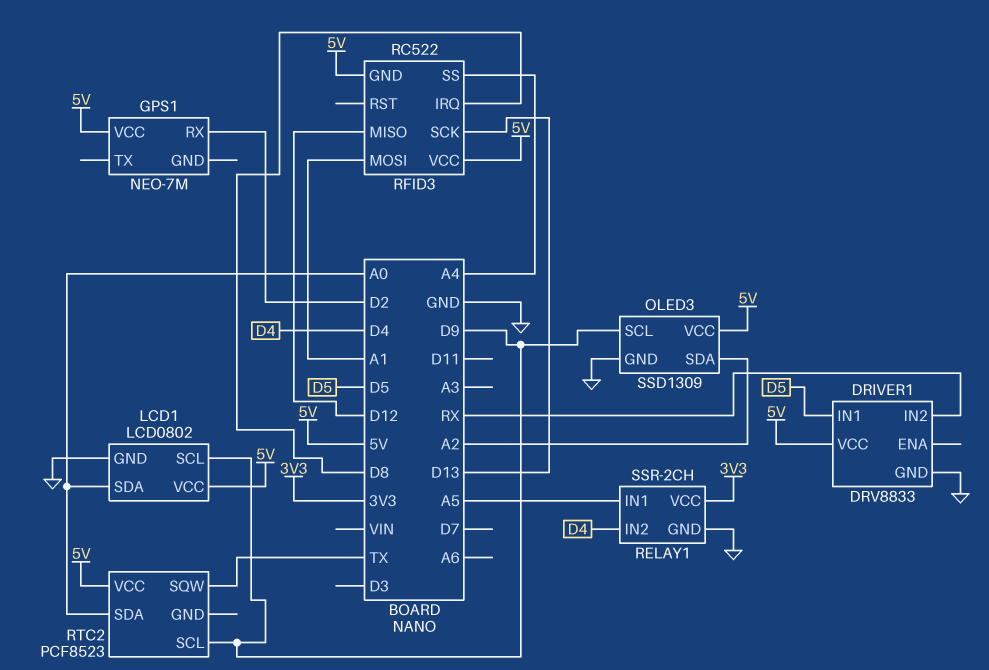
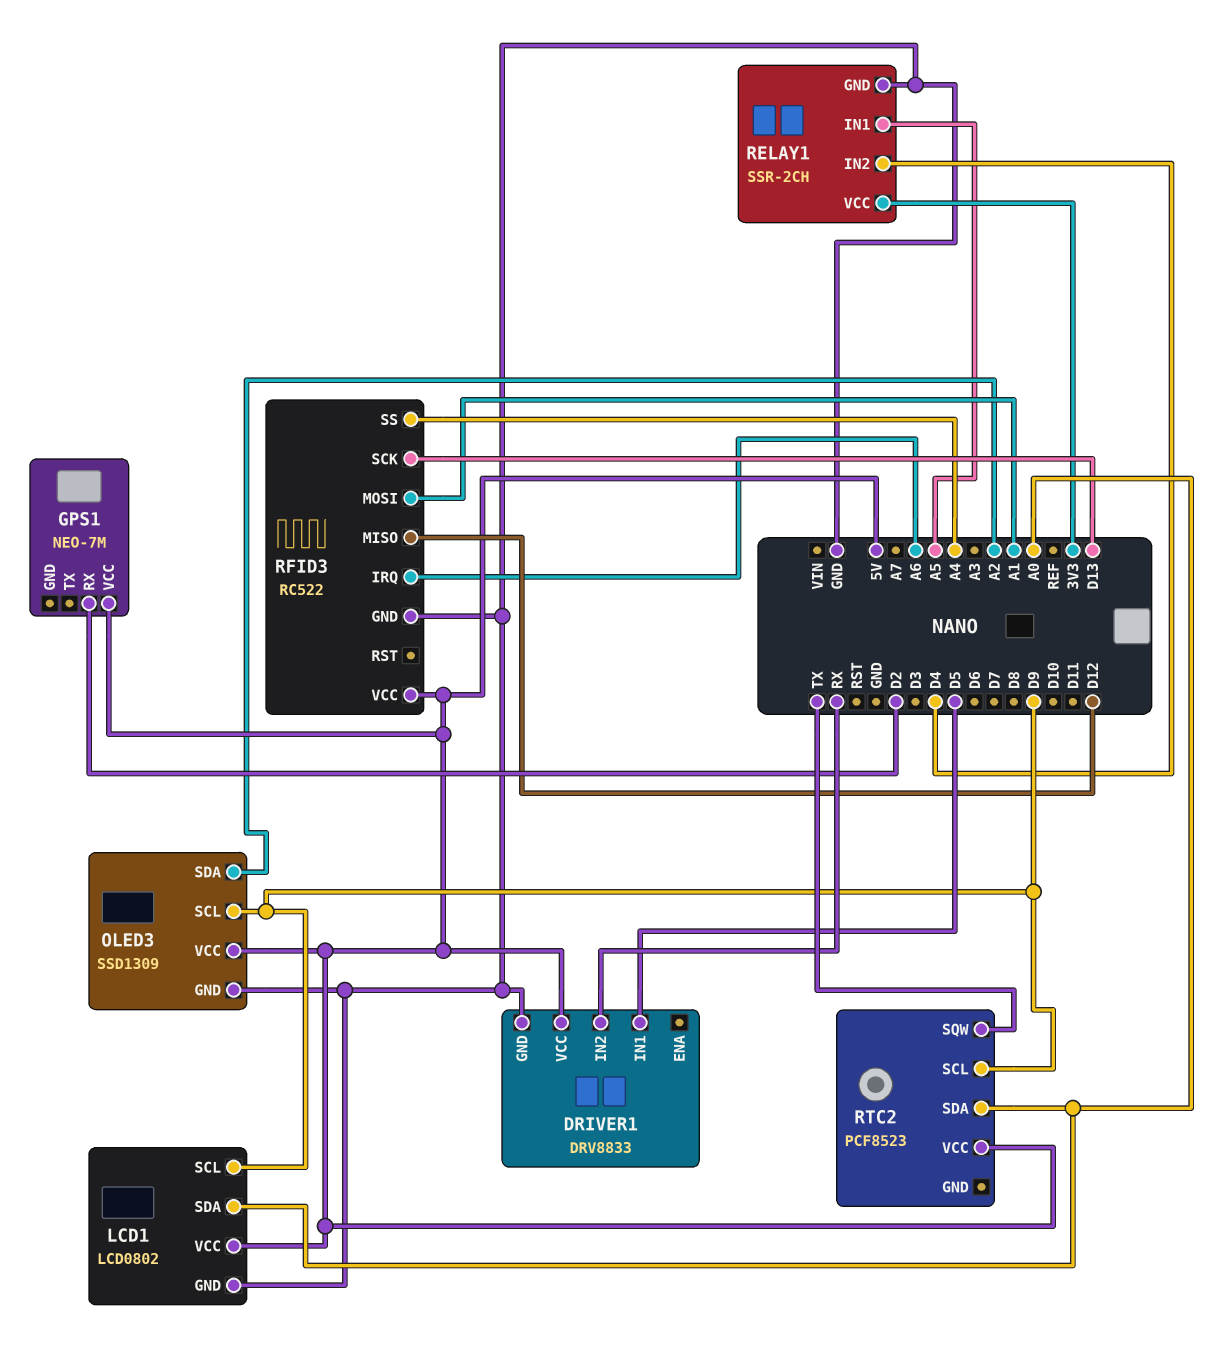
RFID3 pin GND: 5V -> GND
RFID3 pin IRQ: D8 -> A6

